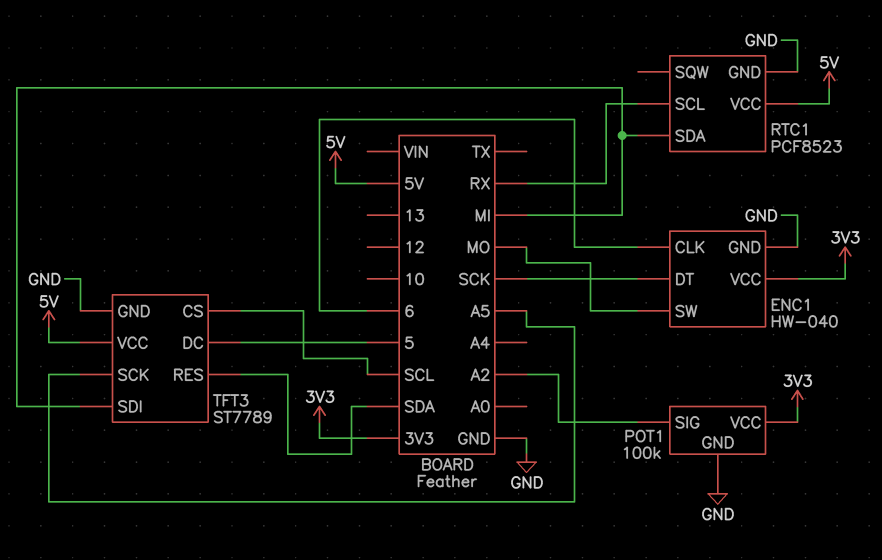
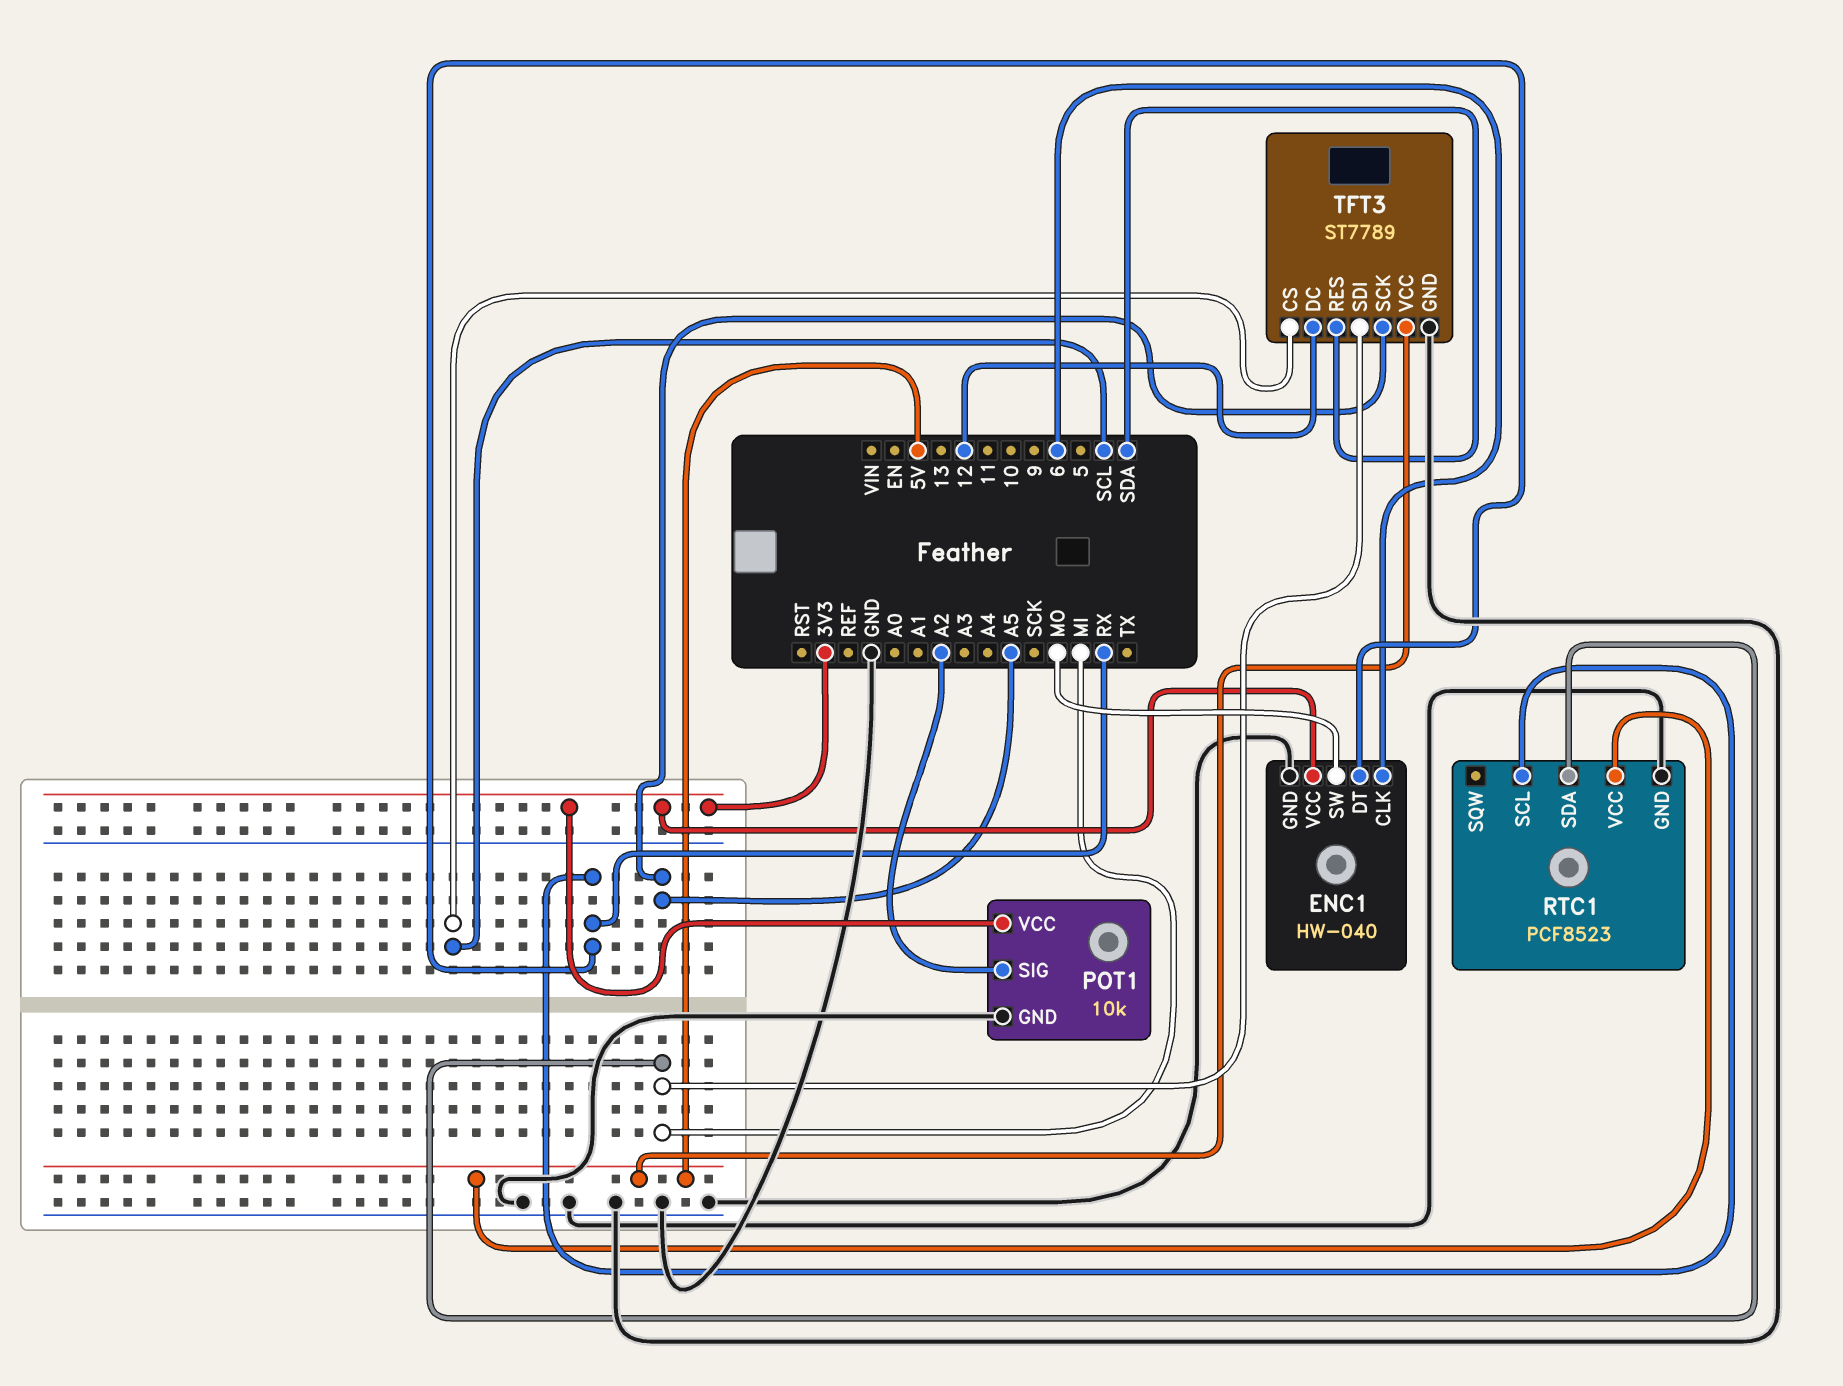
ENC1 pin DT: SCK -> RX
POT1: 100k -> 10k
TFT3 pin DC: 5 -> 12

